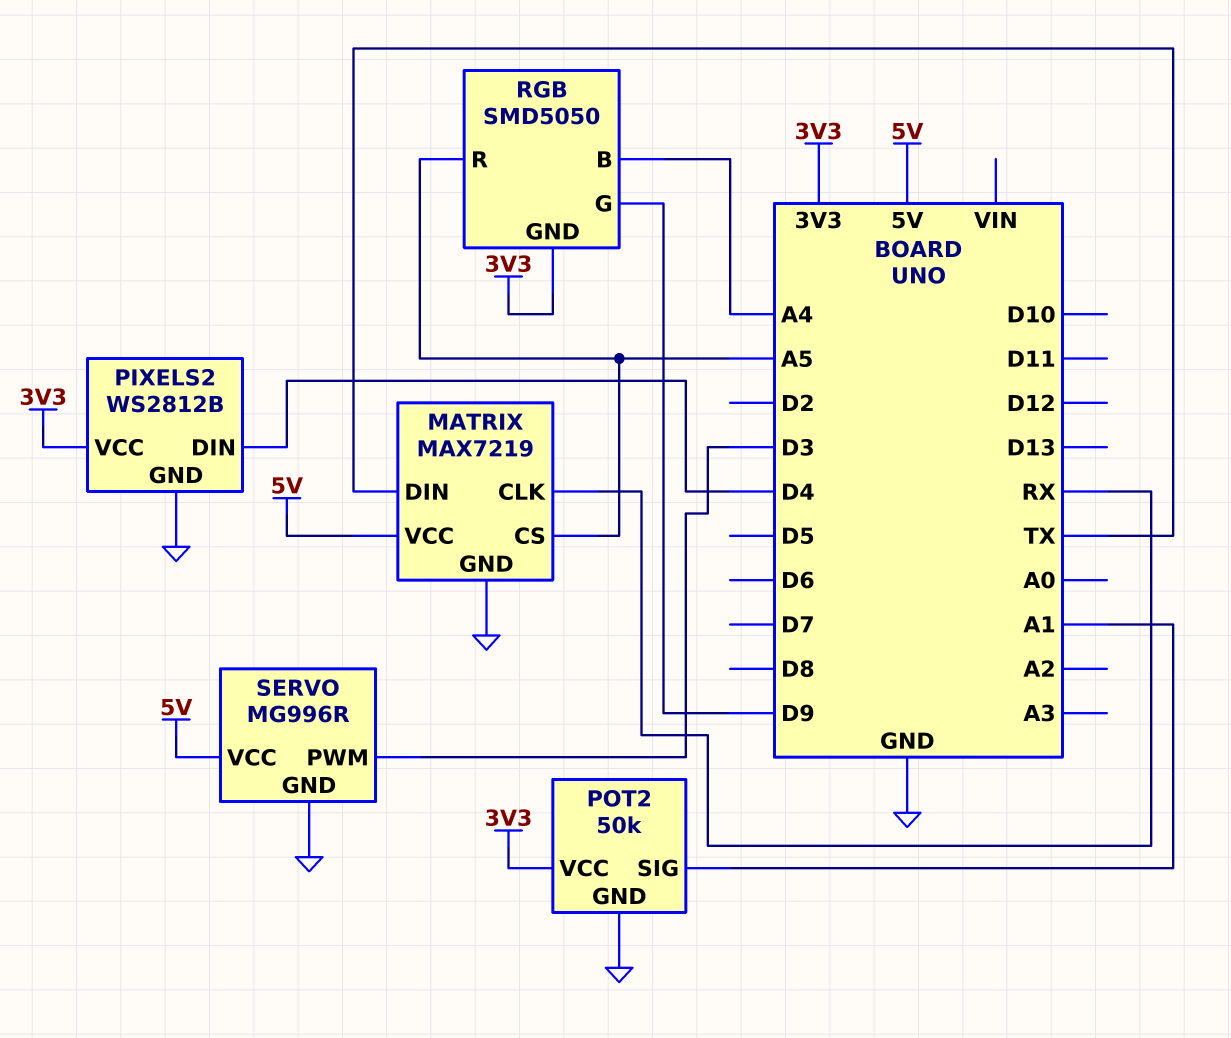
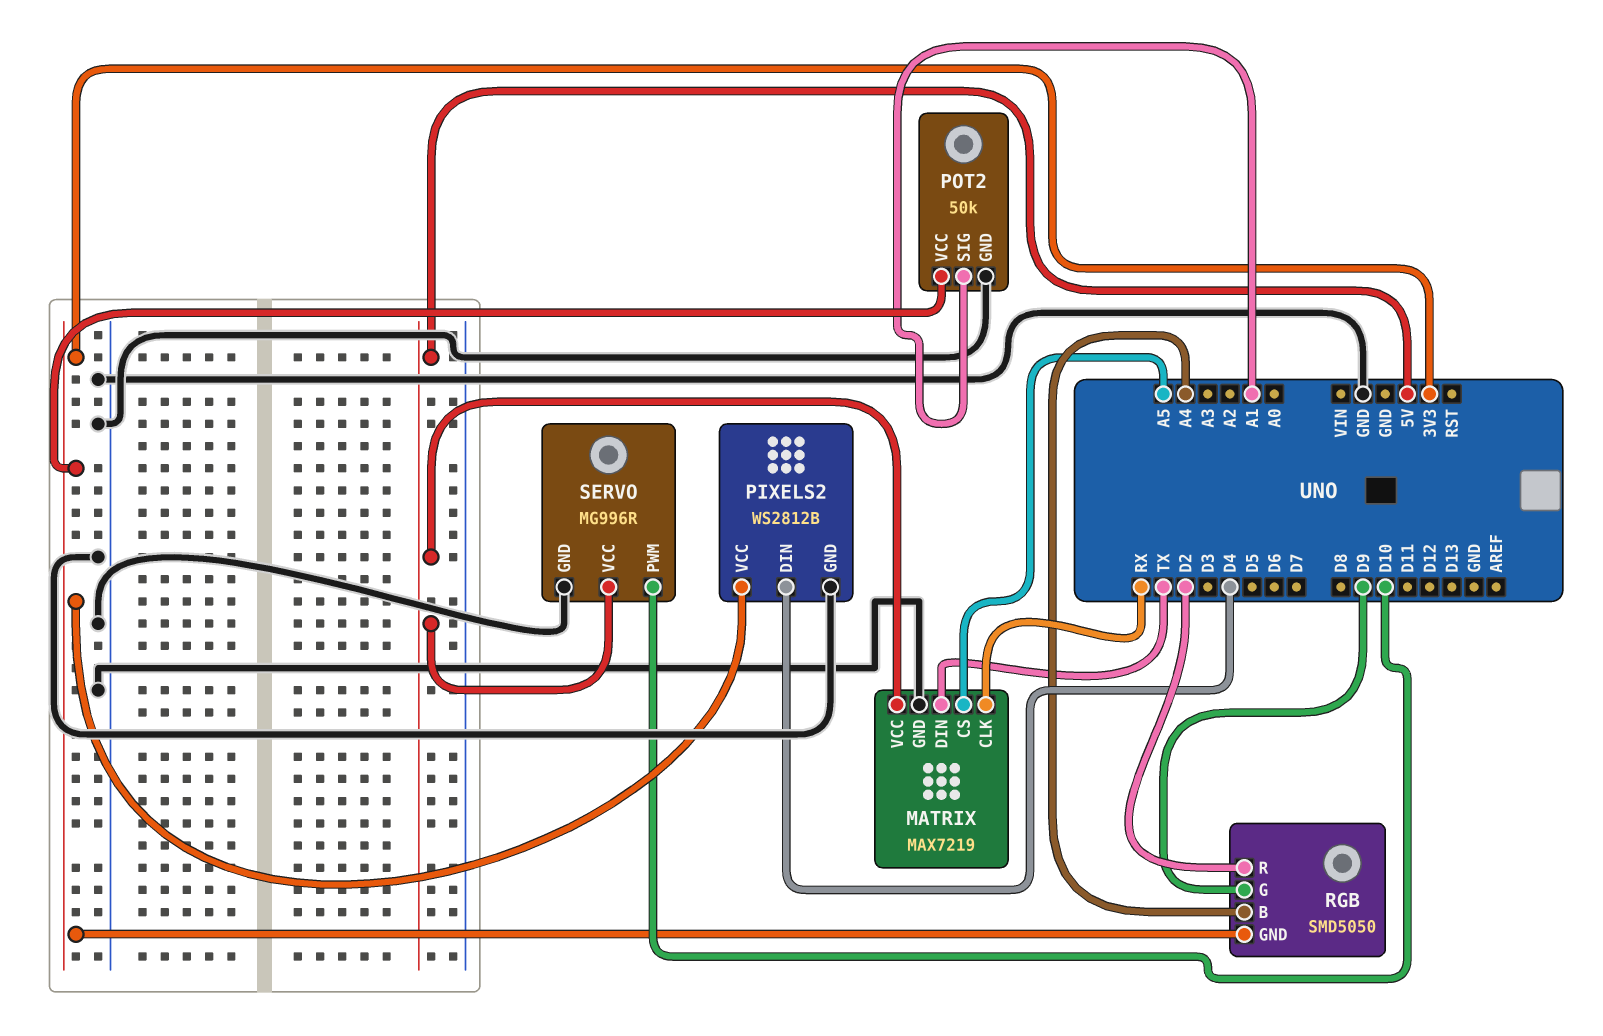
RGB pin R: A5 -> D2
SERVO pin PWM: D3 -> D10

